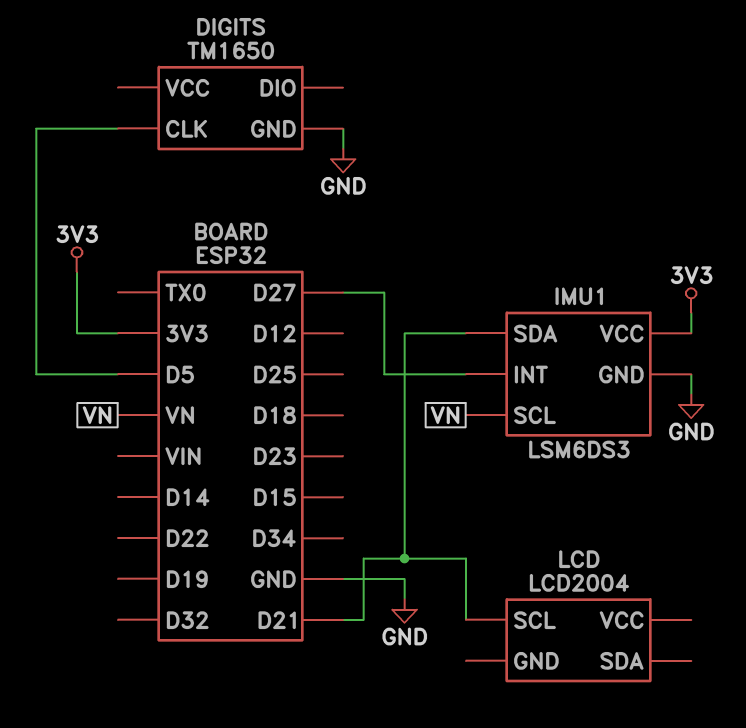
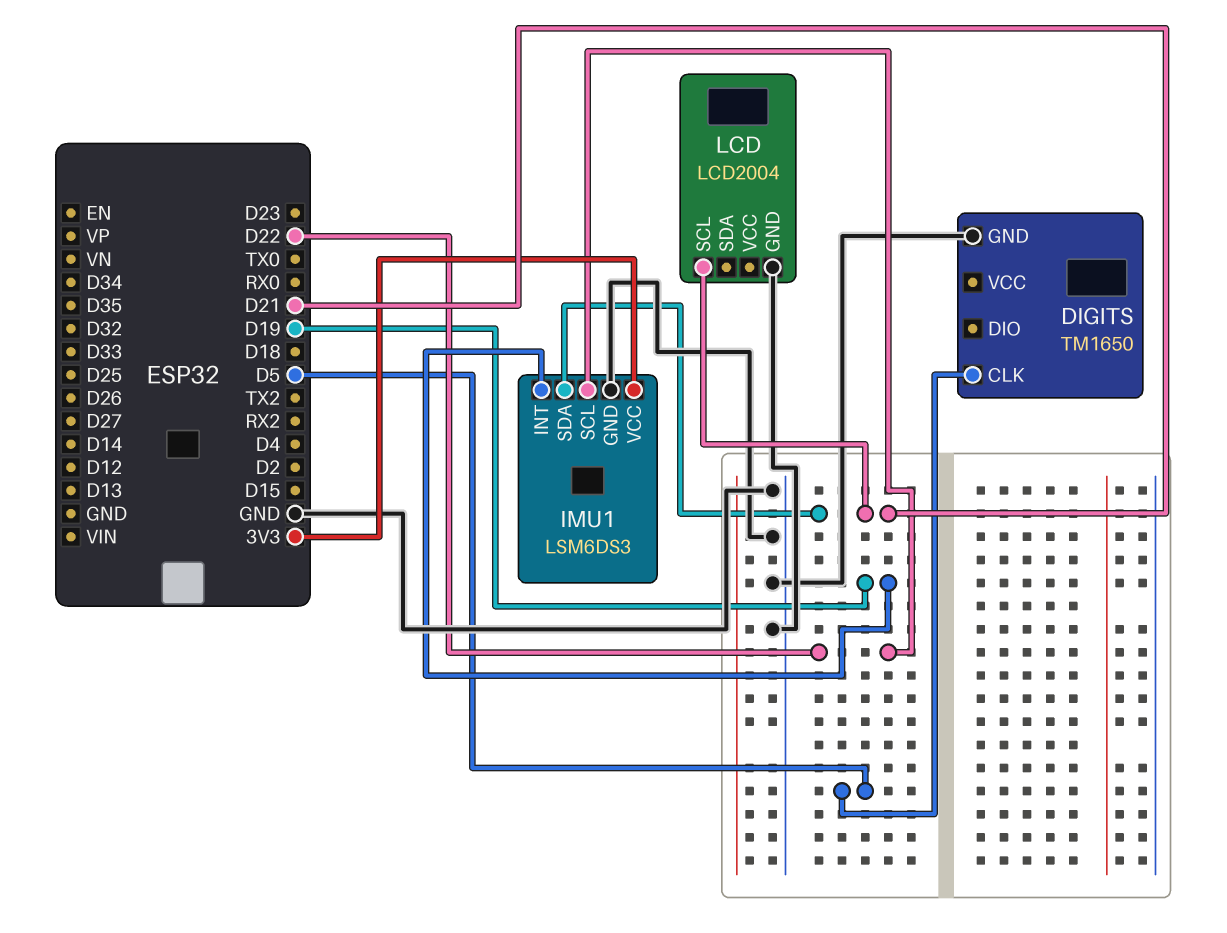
IMU1 pin INT: D27 -> D19
IMU1 pin SCL: VN -> D22
LCD pin GND: none -> GND

